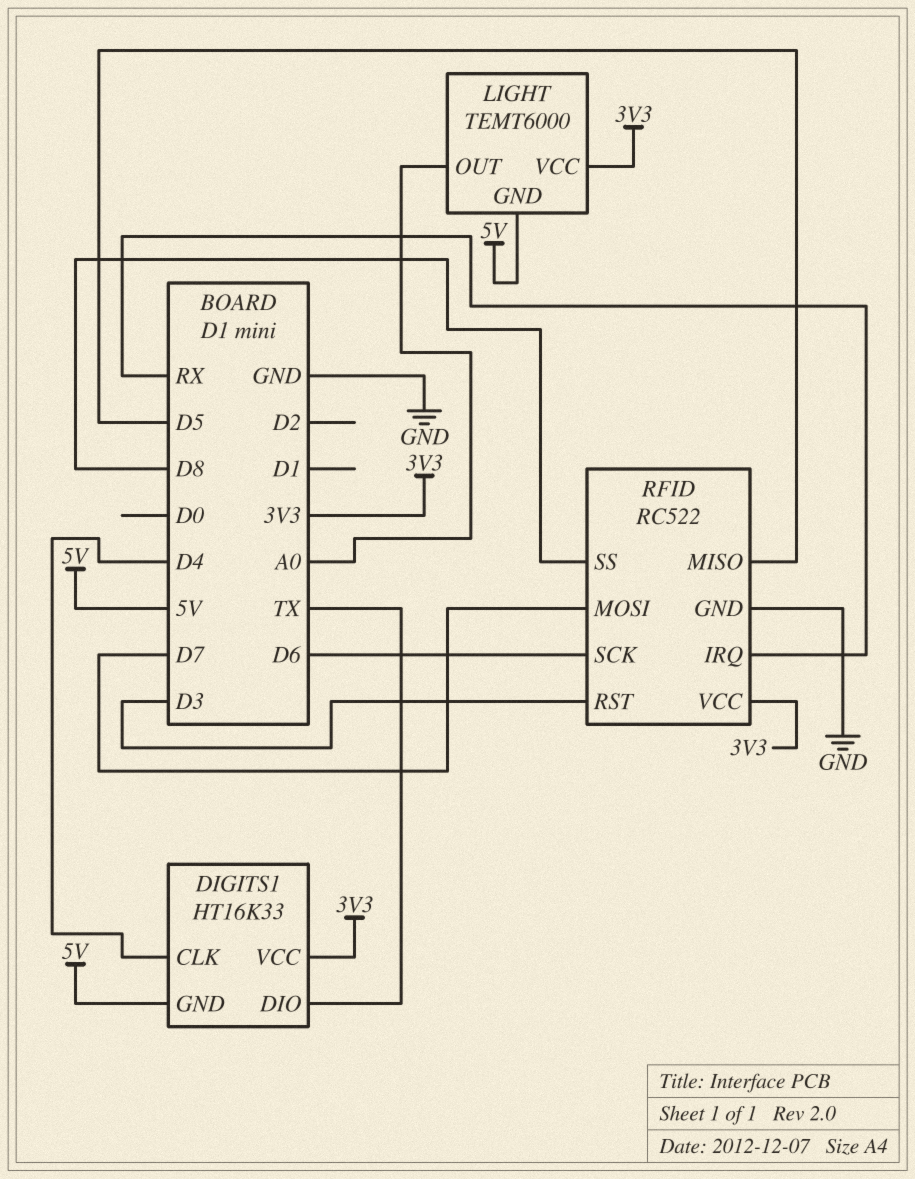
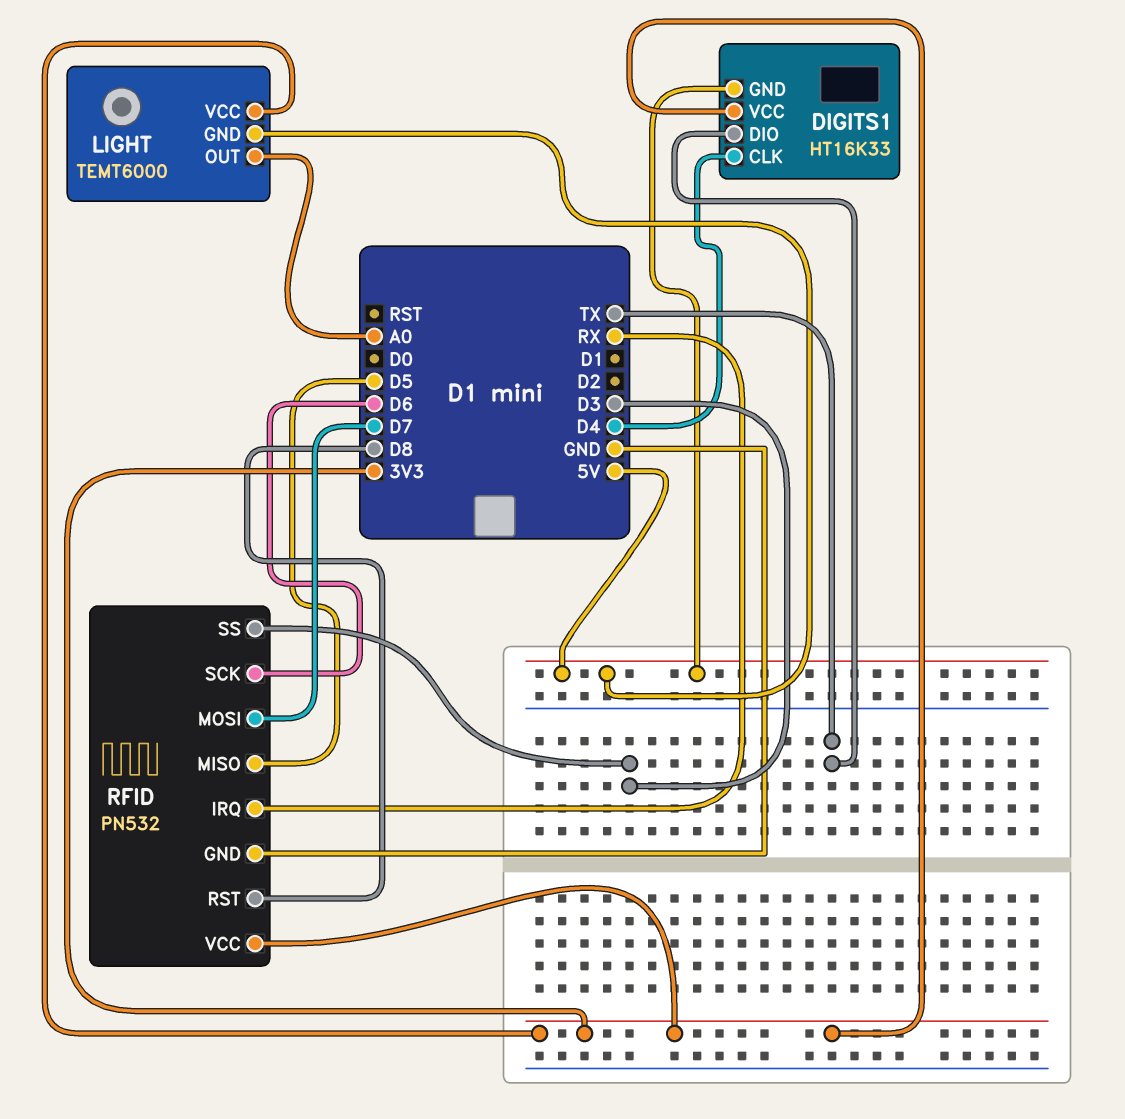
RFID: RC522 -> PN532
RFID pin RST: D3 -> D8
RFID pin SS: D8 -> D3

